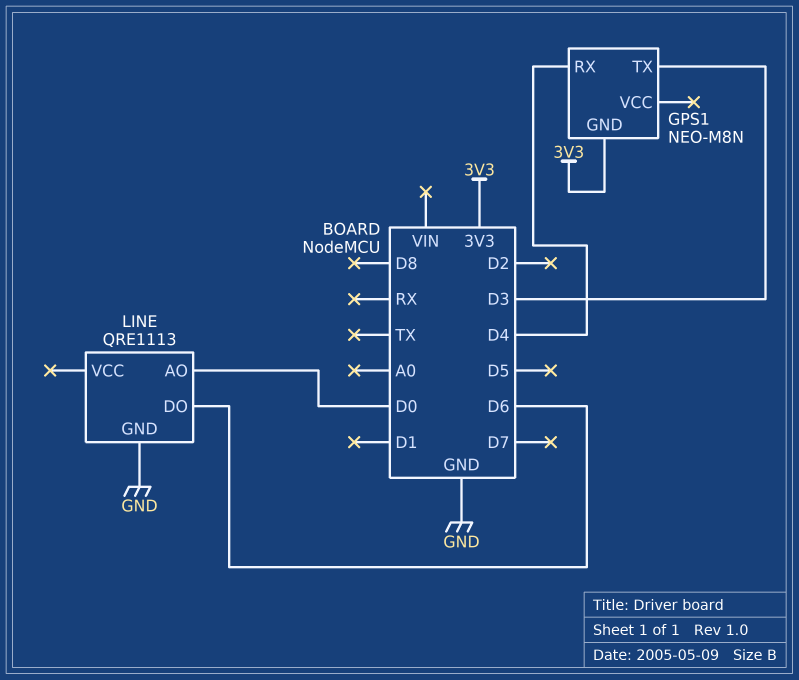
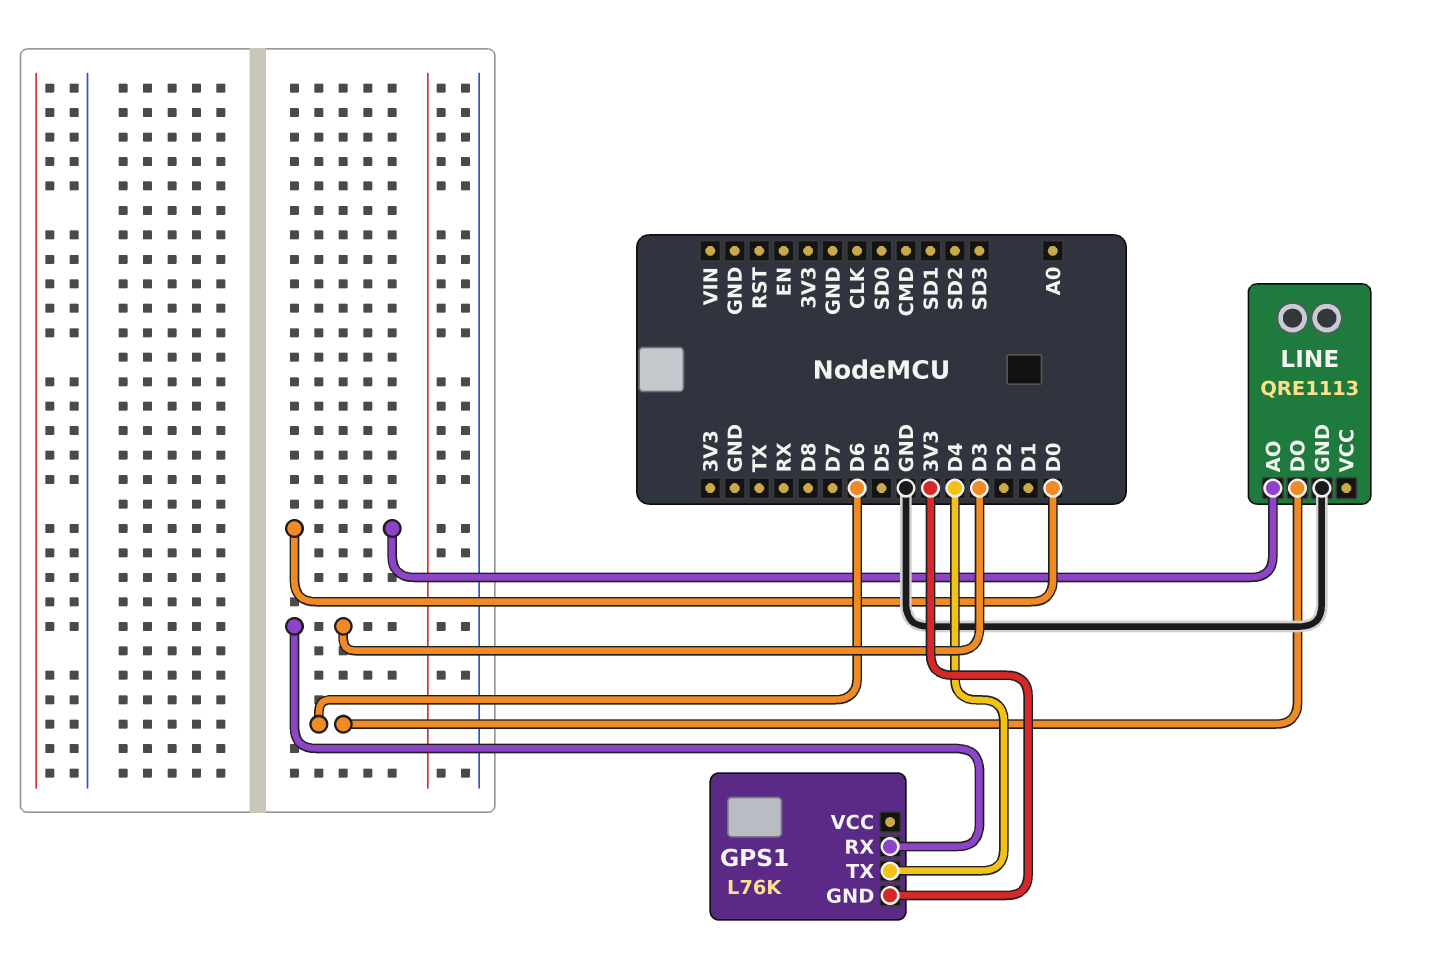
GPS1: NEO-M8N -> L76K
GPS1 pin RX: D4 -> D3
GPS1 pin TX: D3 -> D4

